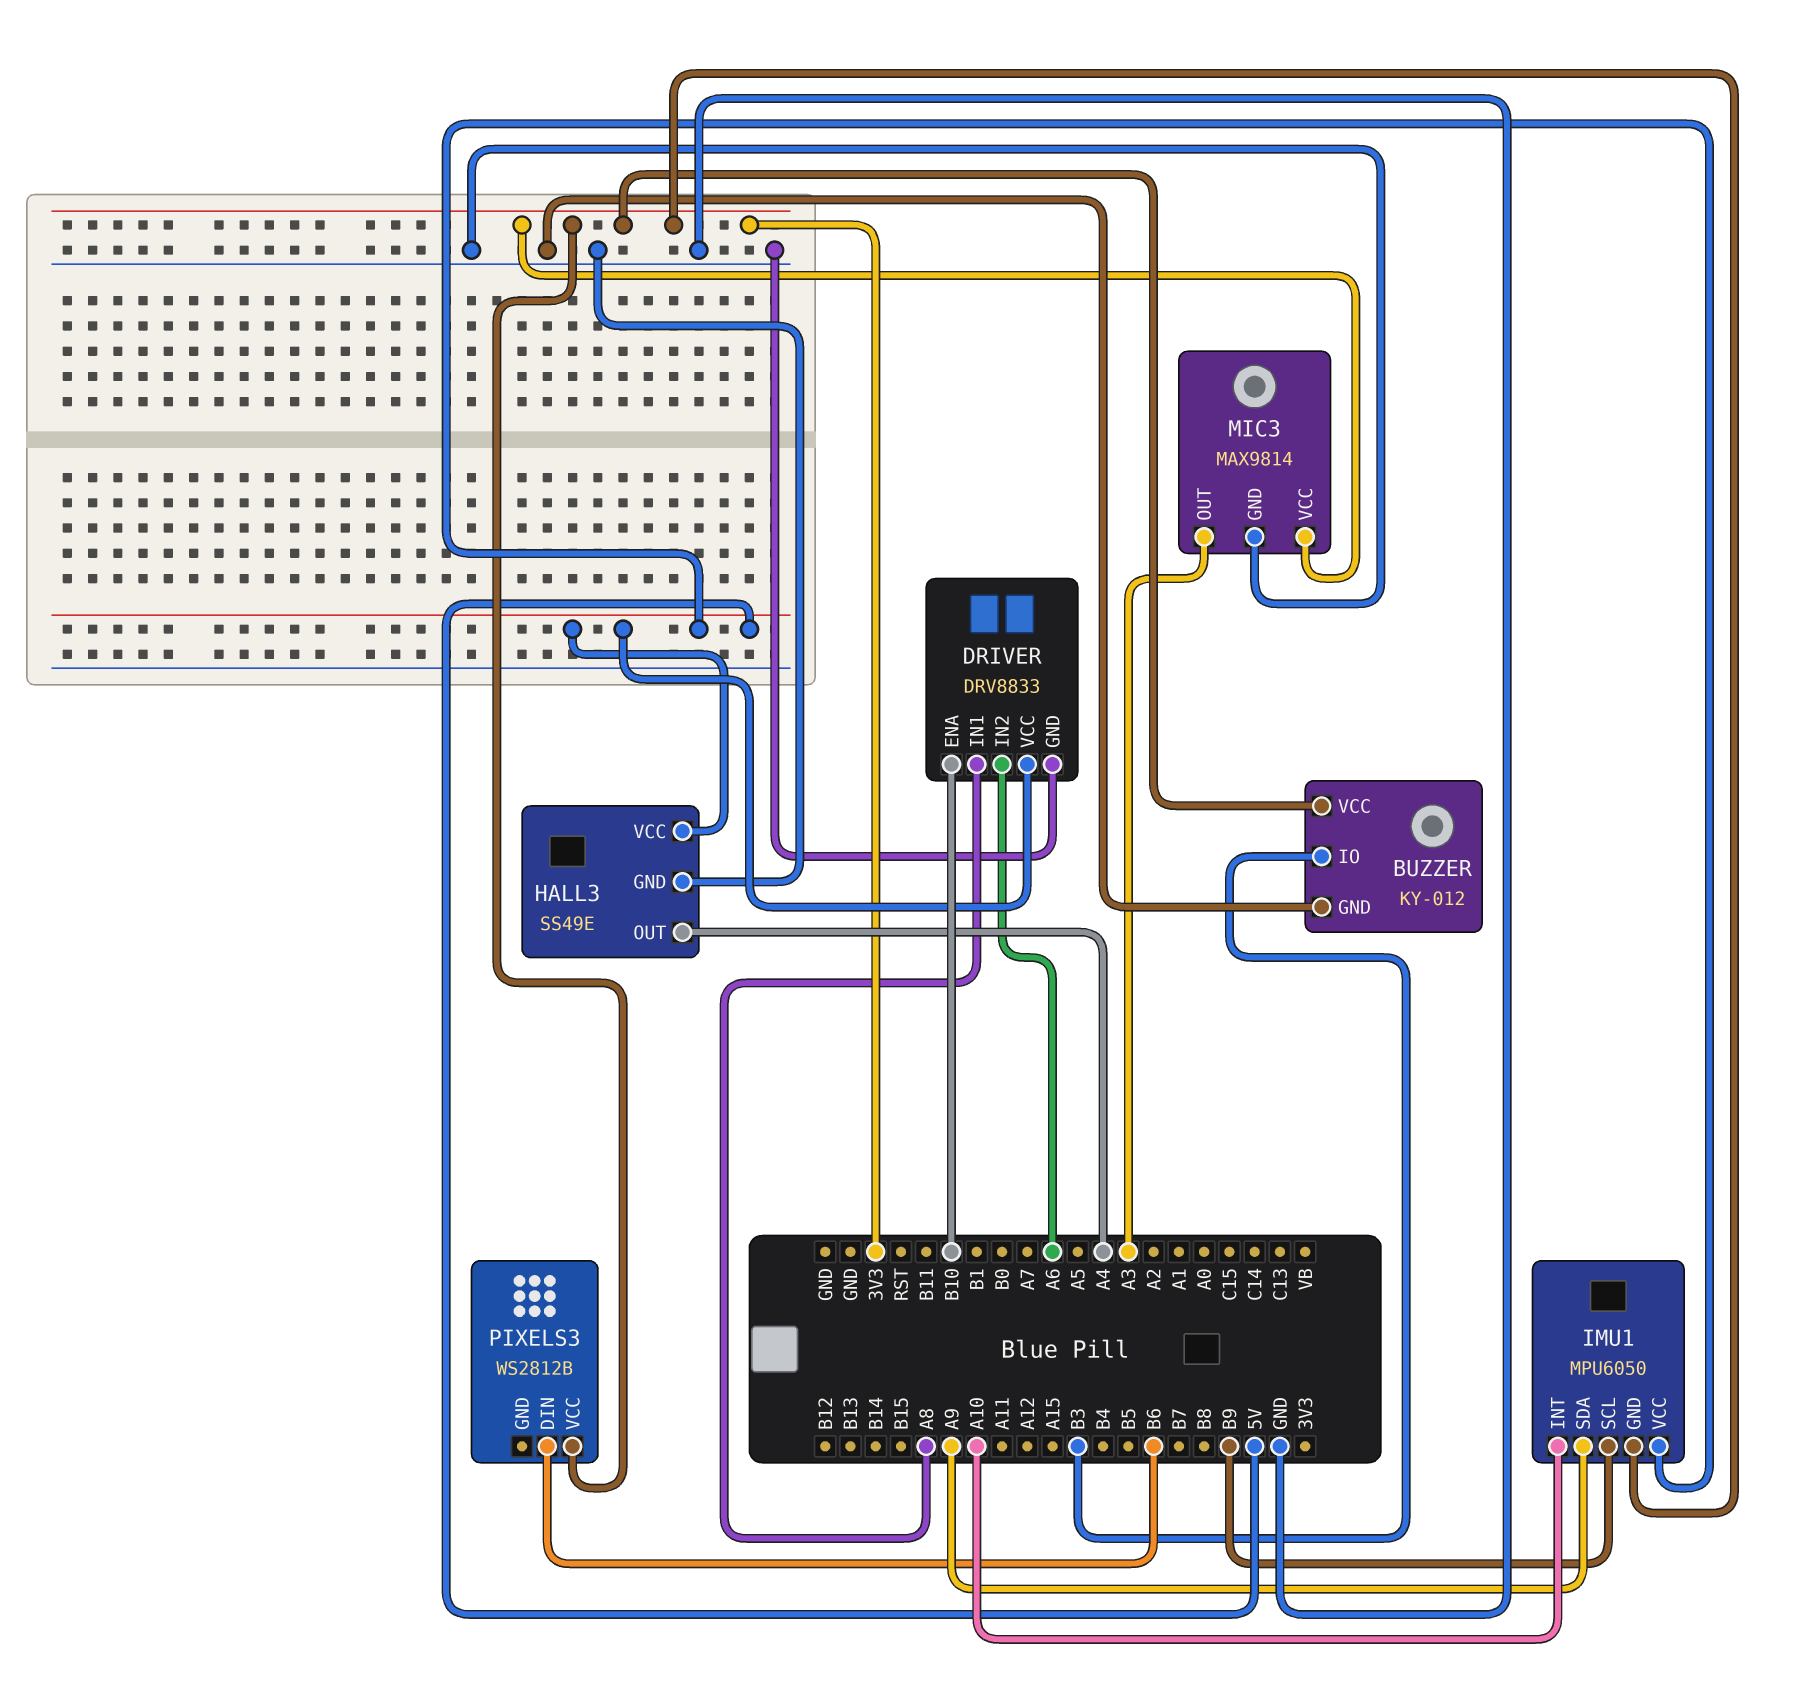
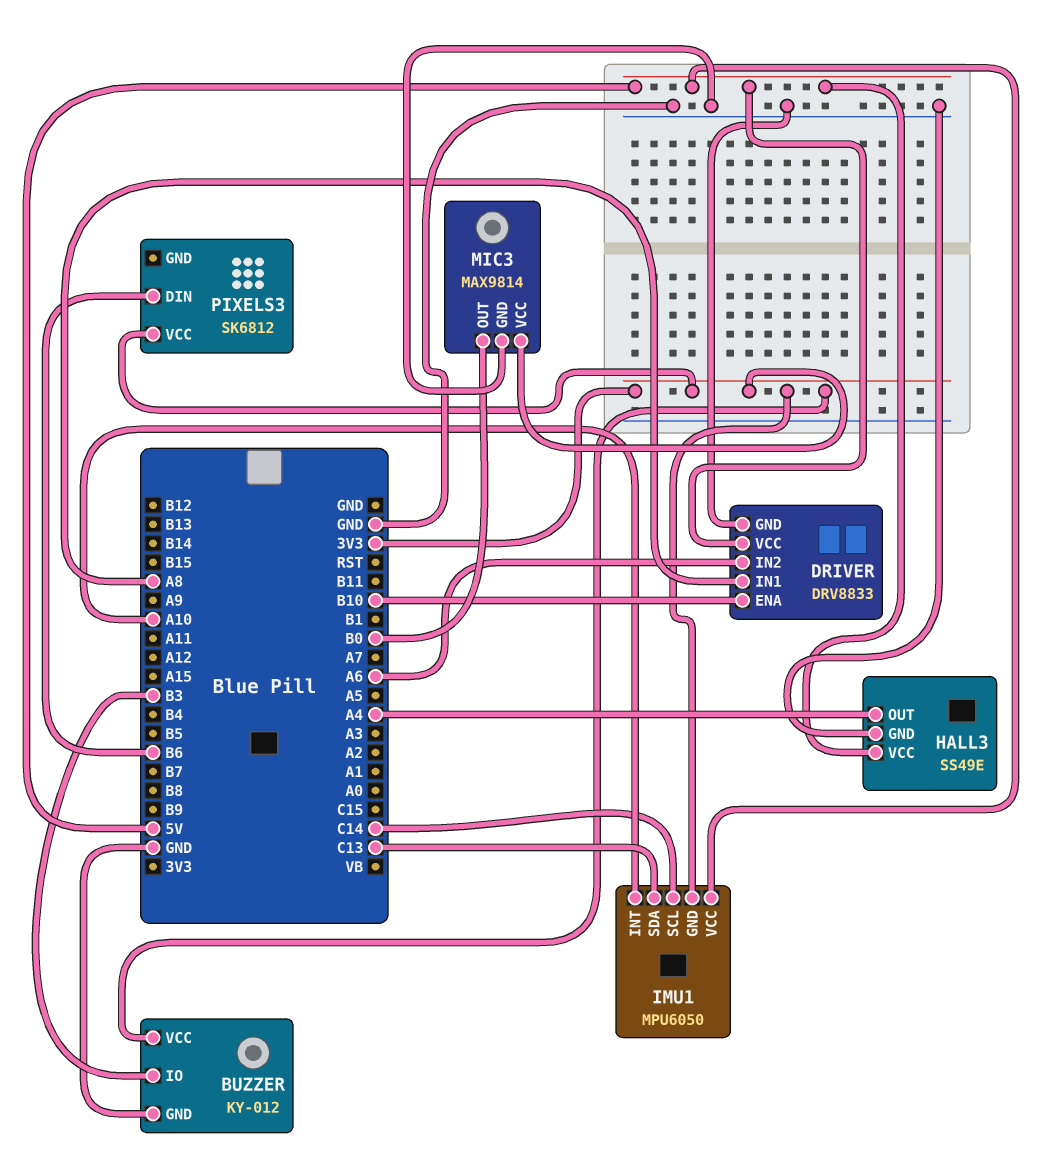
IMU1 pin SCL: B9 -> C14
IMU1 pin SDA: A9 -> C13
MIC3 pin OUT: A3 -> B0
PIXELS3: WS2812B -> SK6812

